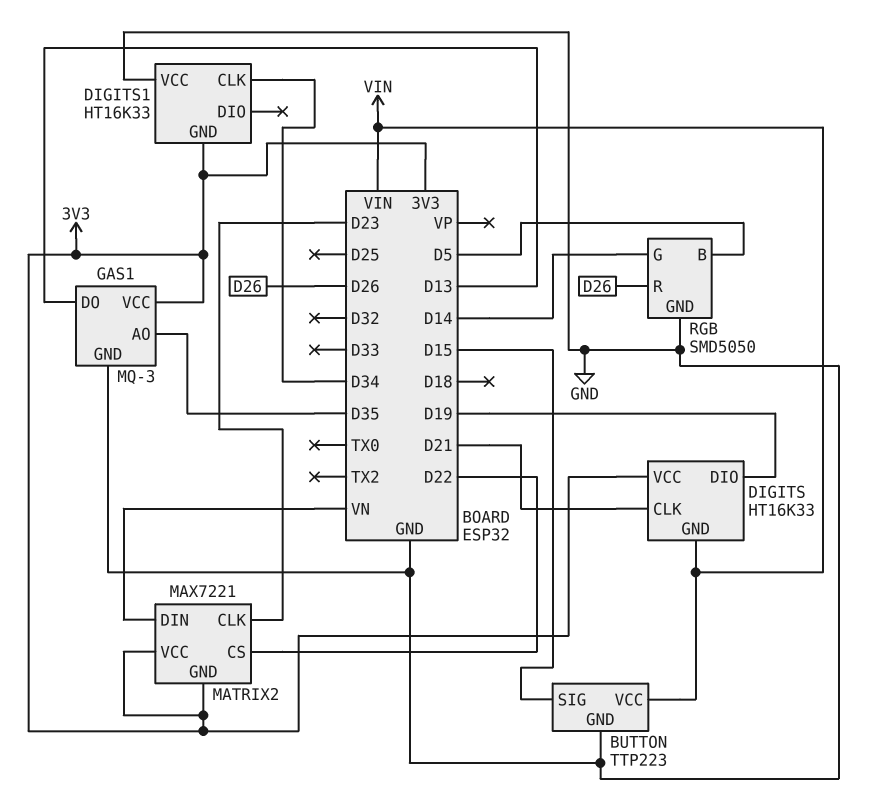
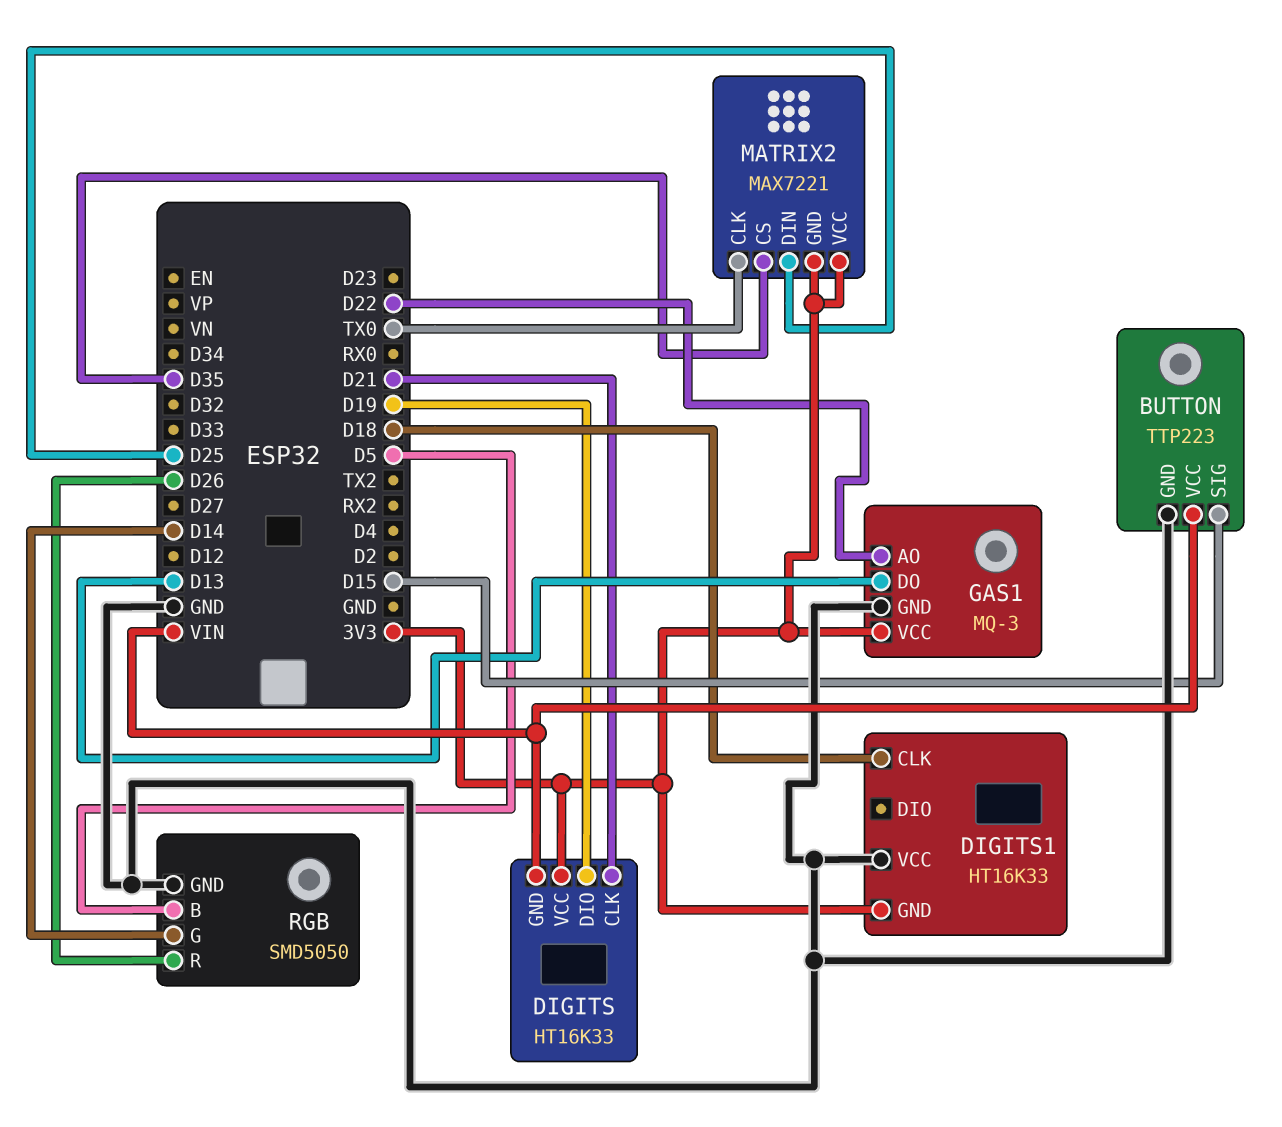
DIGITS1 pin CLK: D34 -> D18
GAS1 pin AO: D35 -> D22
MATRIX2 pin CLK: D23 -> TX0
MATRIX2 pin CS: D22 -> D35
MATRIX2 pin DIN: VN -> D25

